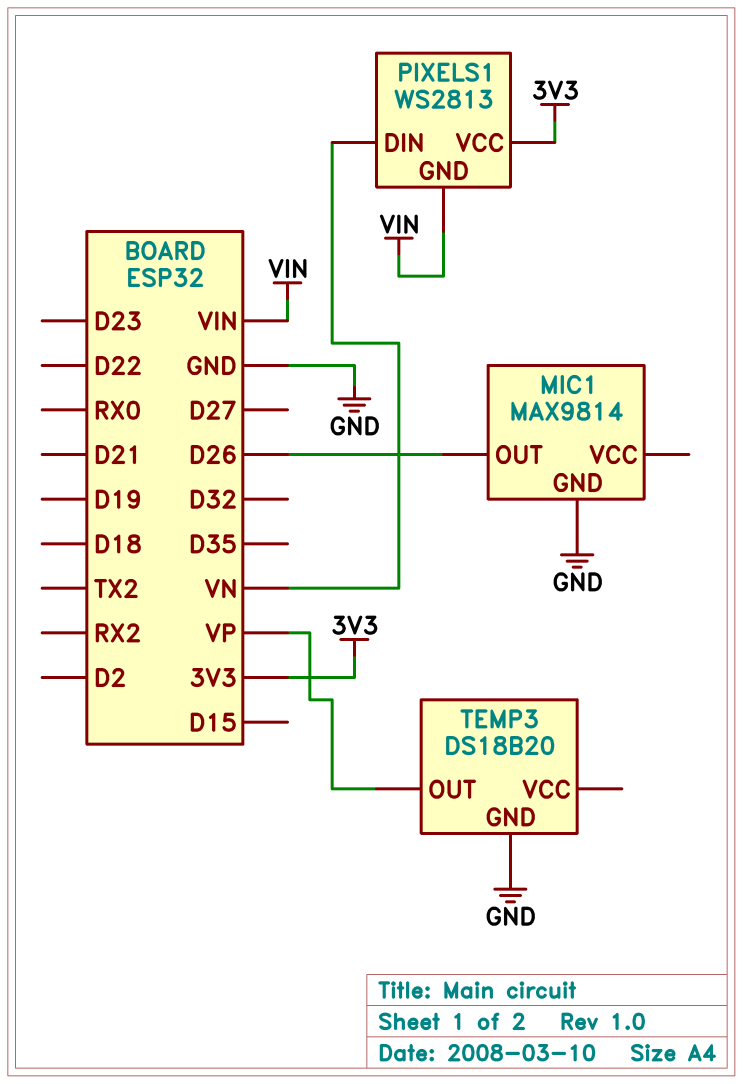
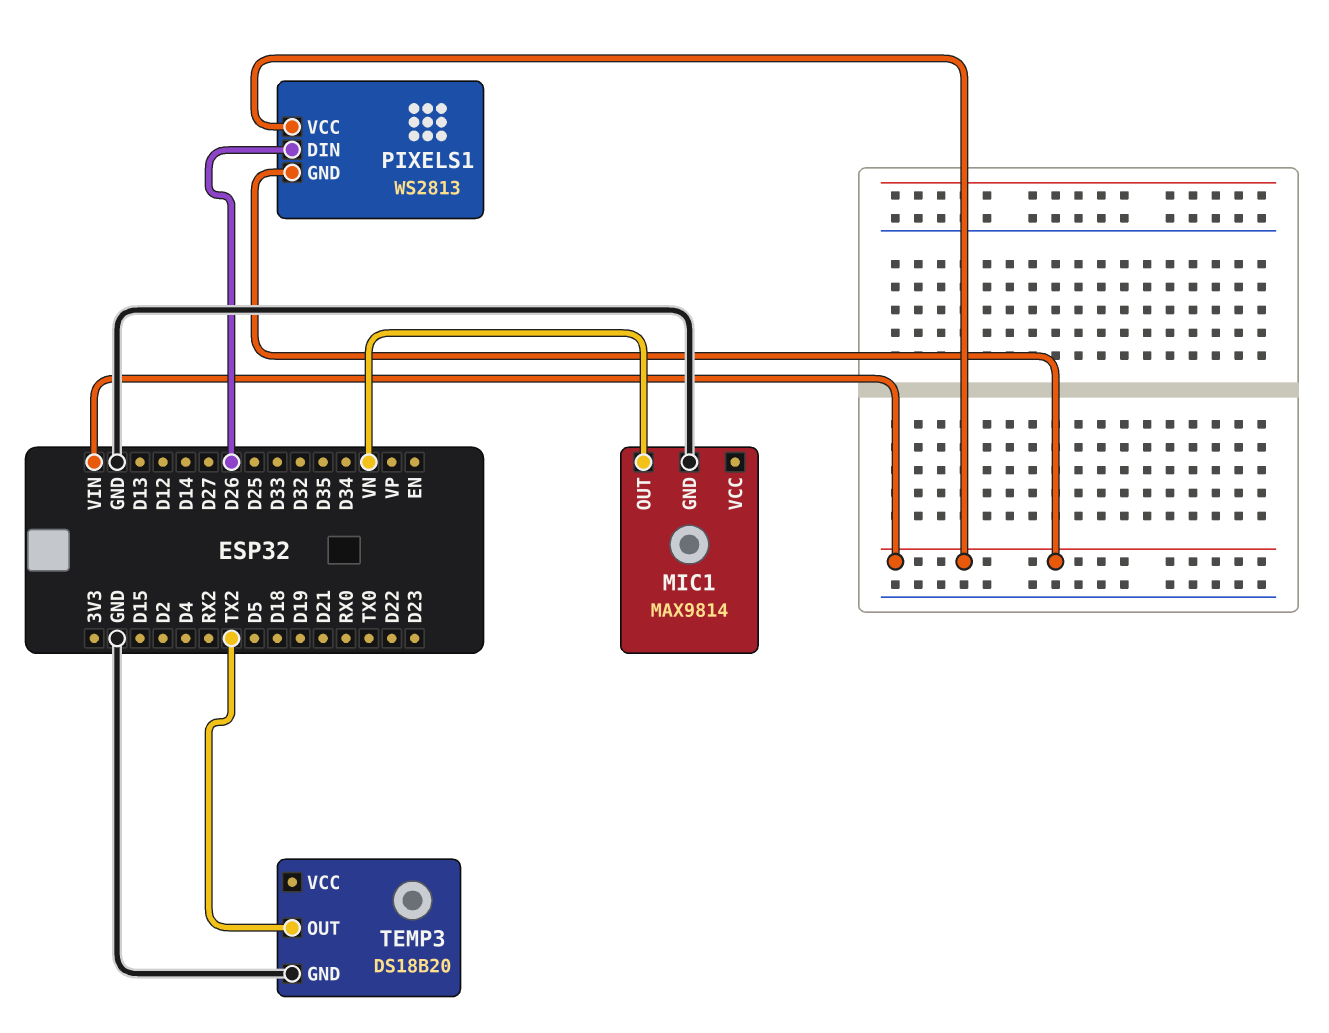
MIC1 pin OUT: D26 -> VN
PIXELS1 pin DIN: VN -> D26
PIXELS1 pin VCC: 3V3 -> VIN
TEMP3 pin OUT: VP -> TX2

